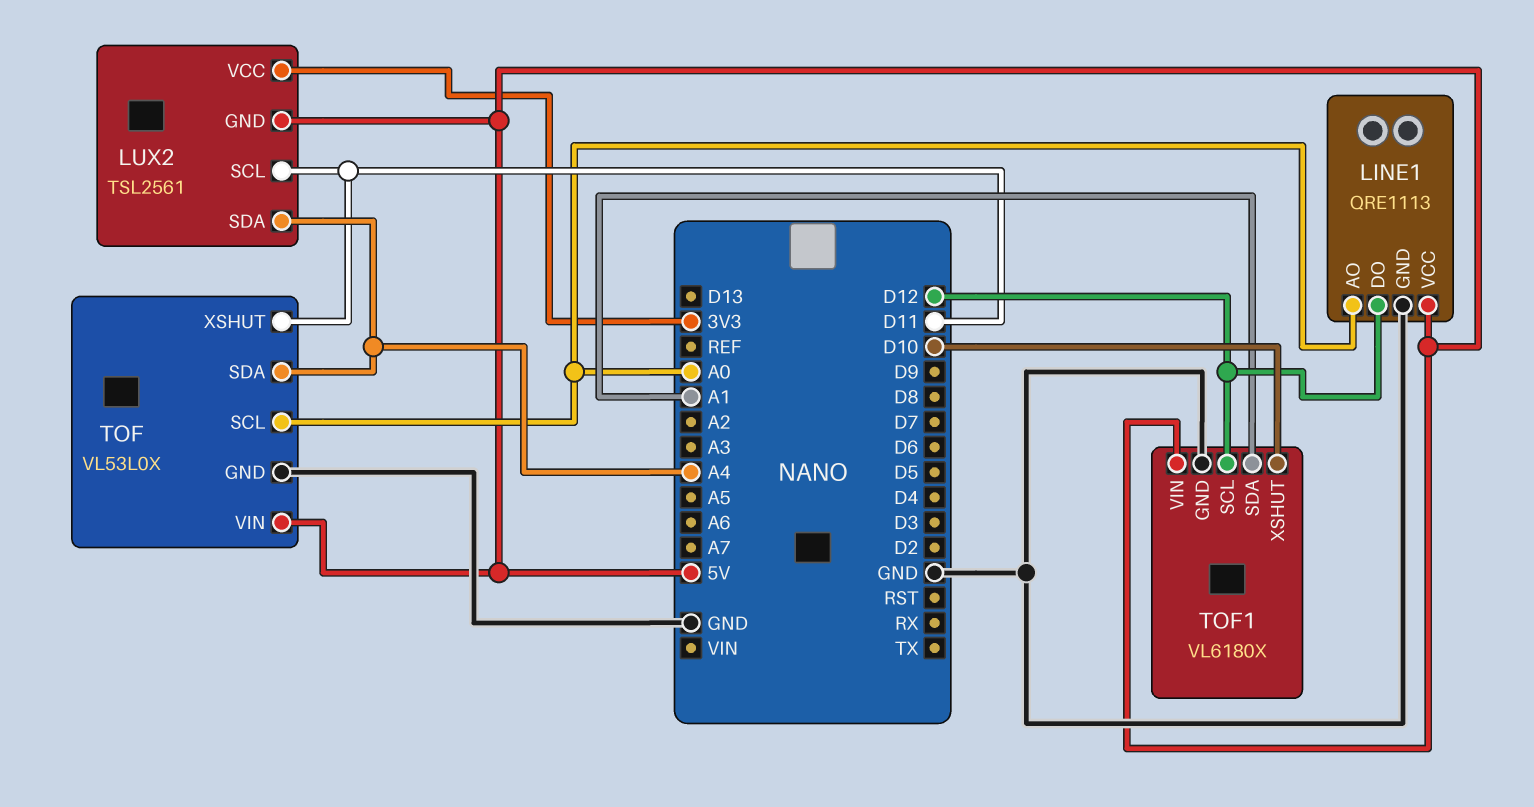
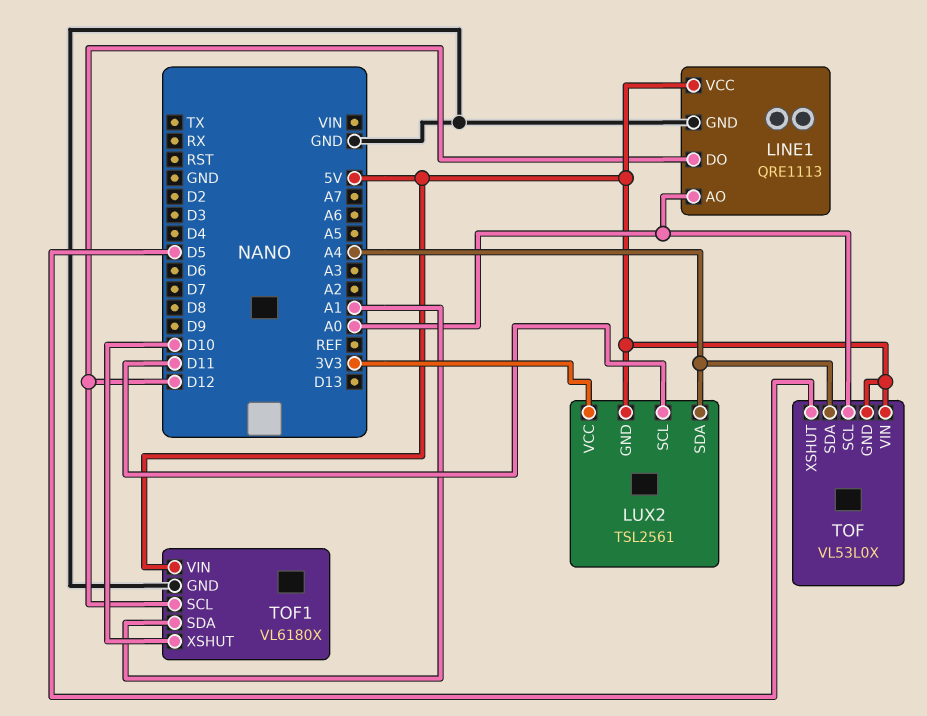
TOF pin GND: GND -> 5V
TOF pin XSHUT: D11 -> D5

